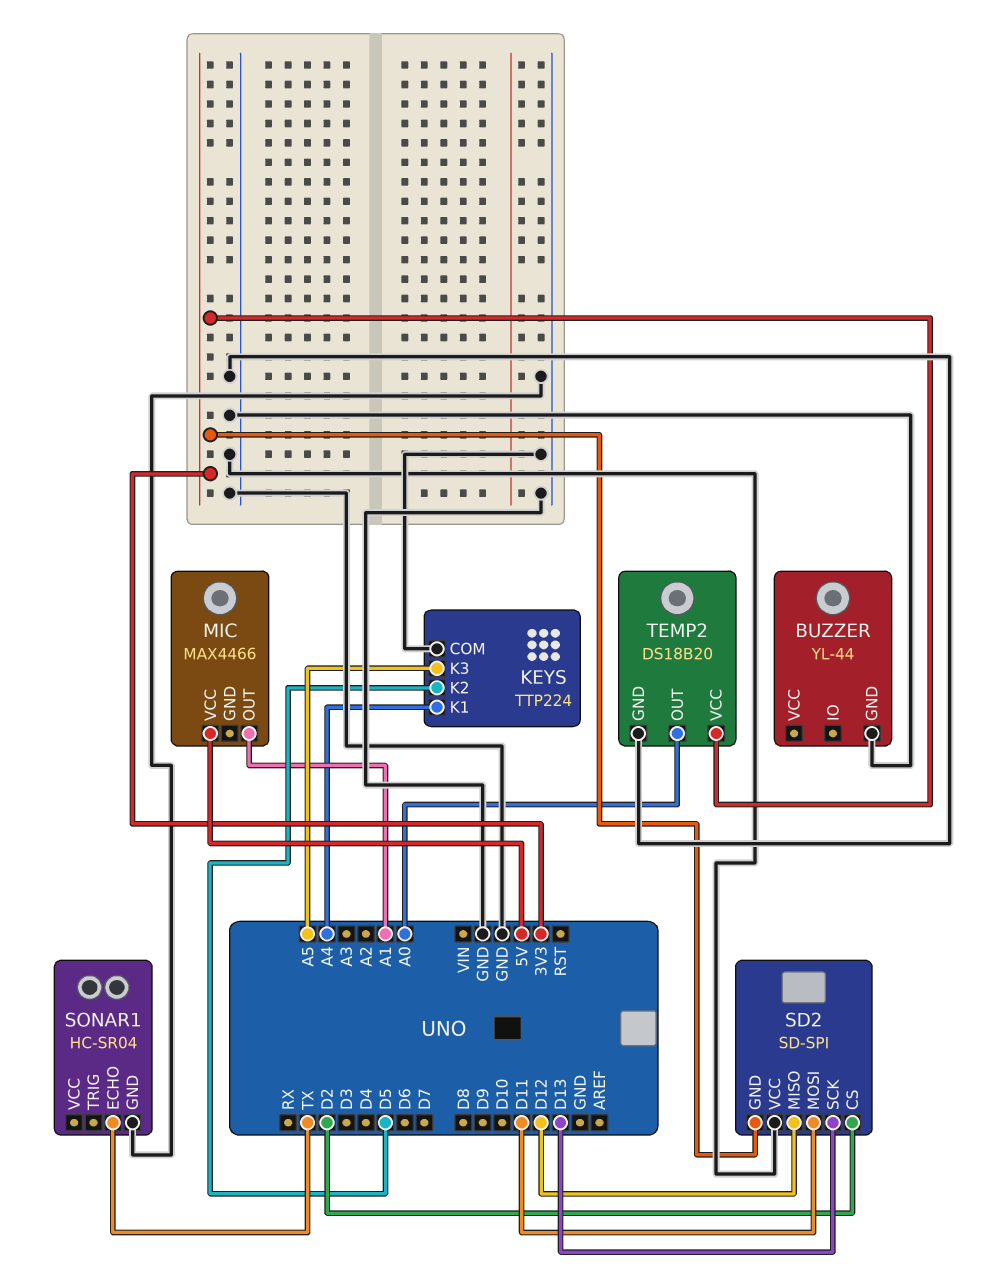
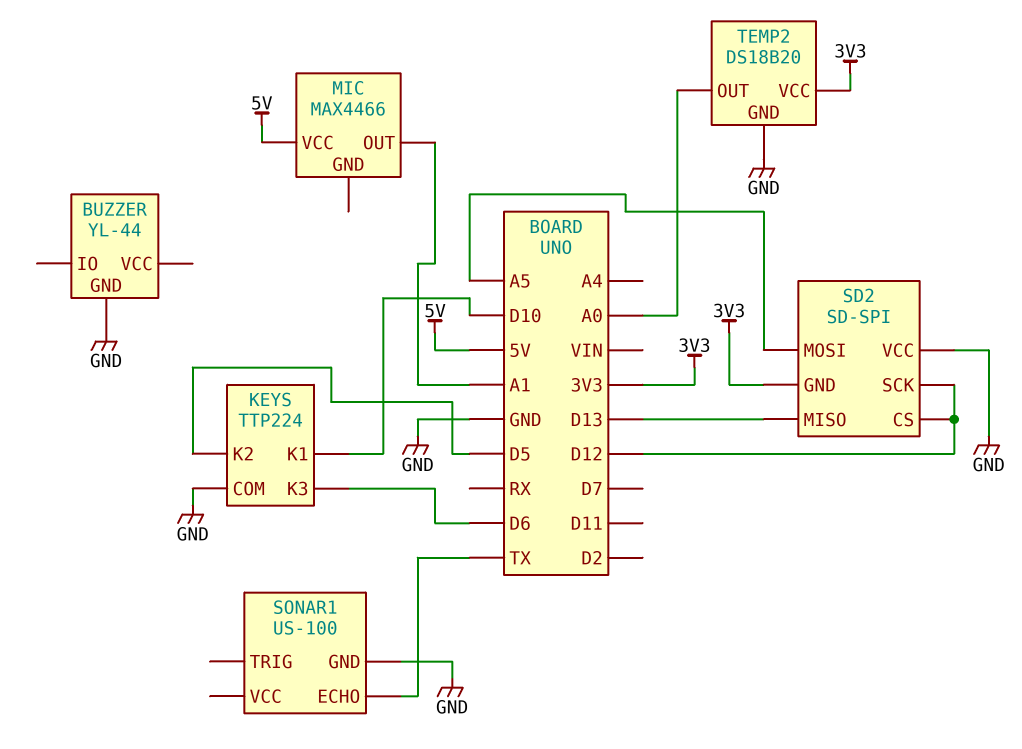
KEYS pin K1: A4 -> D10
KEYS pin K3: A5 -> D6
SD2 pin CS: D2 -> D12
SD2 pin MISO: D12 -> D13
SD2 pin MOSI: D11 -> A5
SD2 pin SCK: D13 -> D12
SONAR1: HC-SR04 -> US-100

